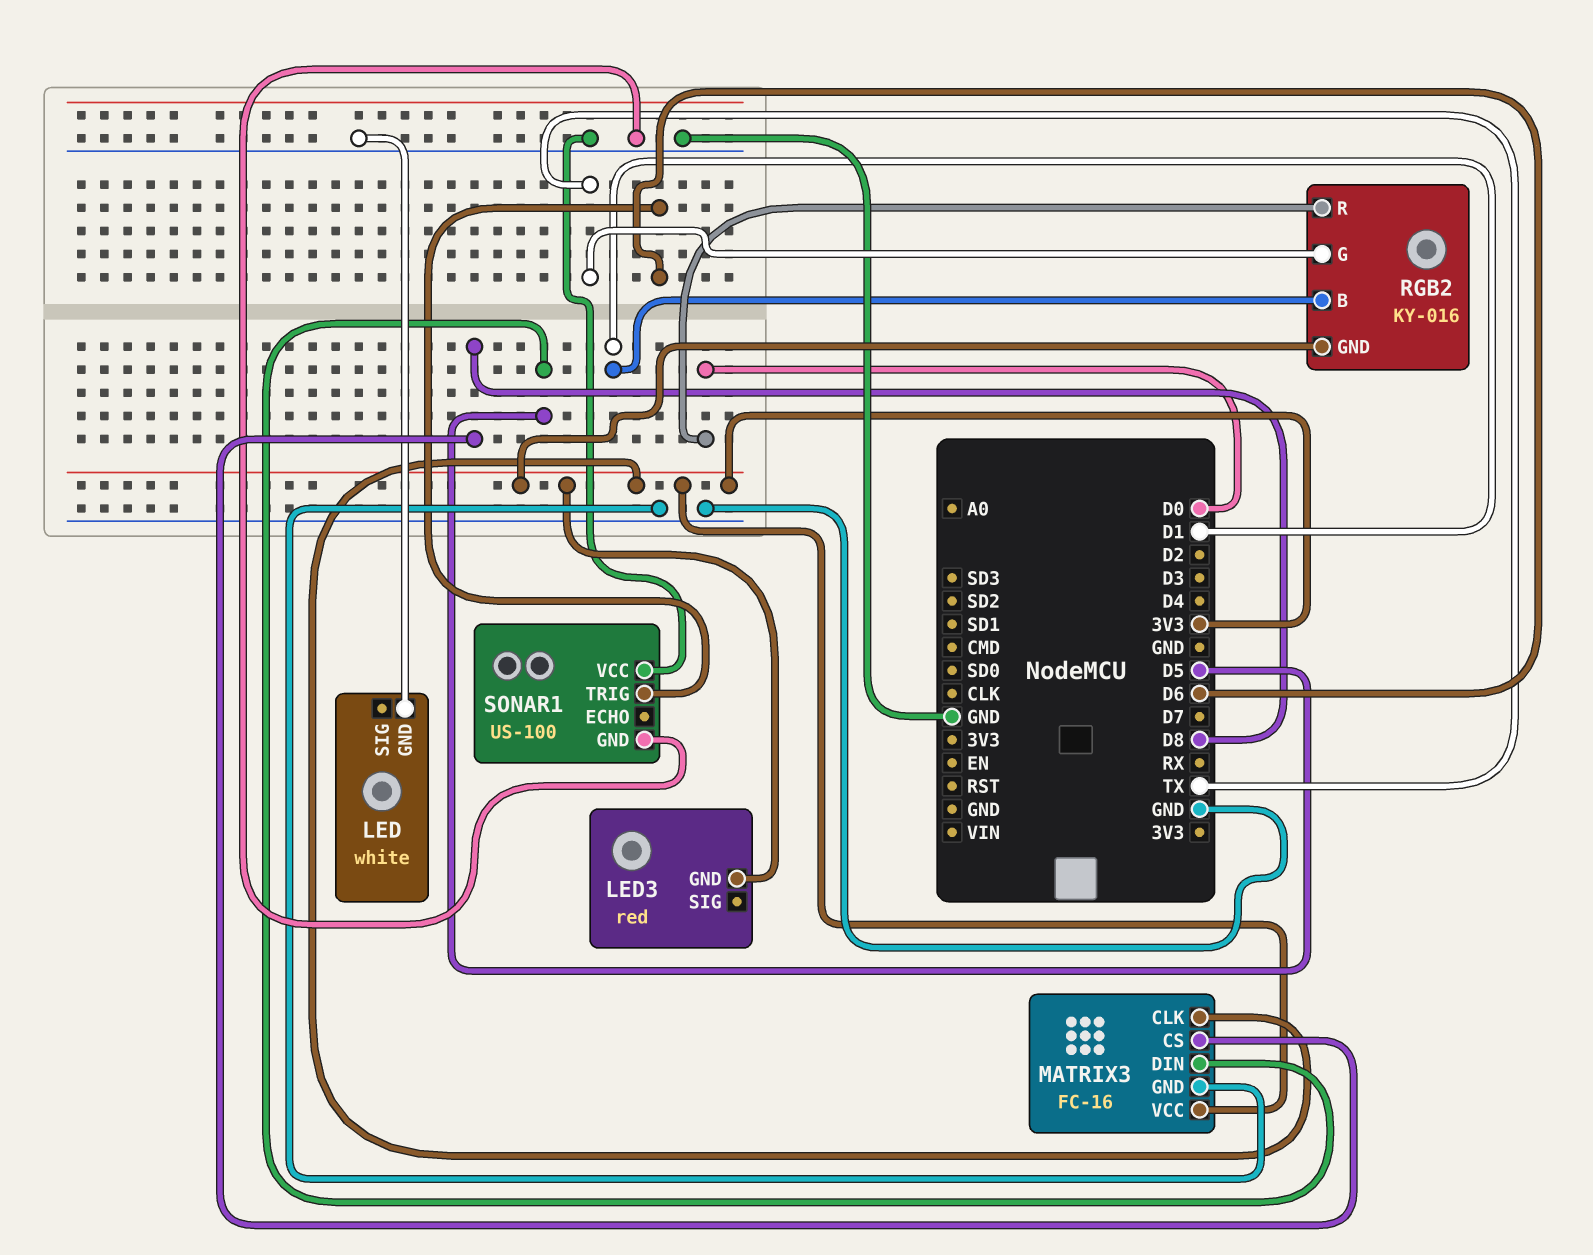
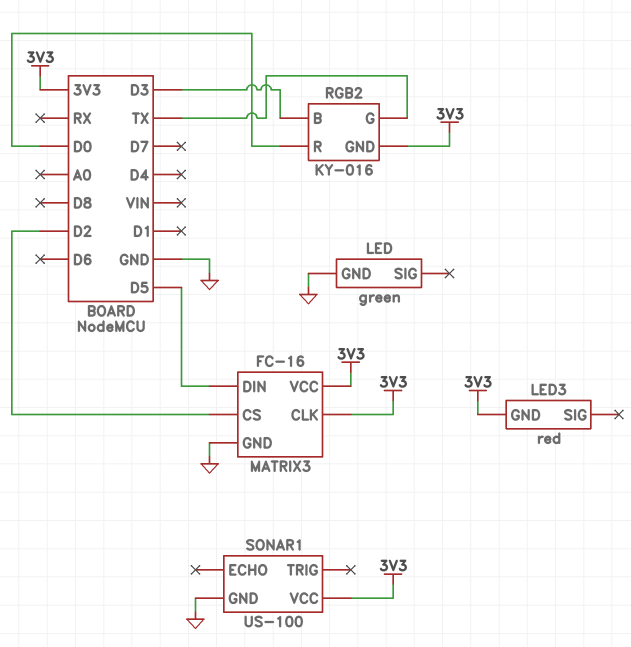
LED: white -> green
MATRIX3 pin CS: D8 -> D2
RGB2 pin B: D1 -> D3
SONAR1 pin TRIG: D6 -> none
SONAR1 pin VCC: GND -> 3V3

